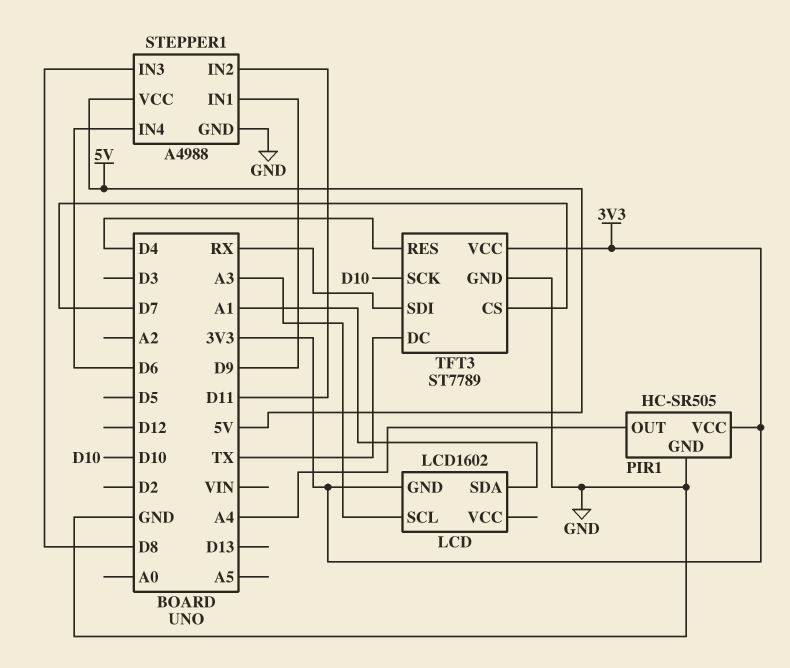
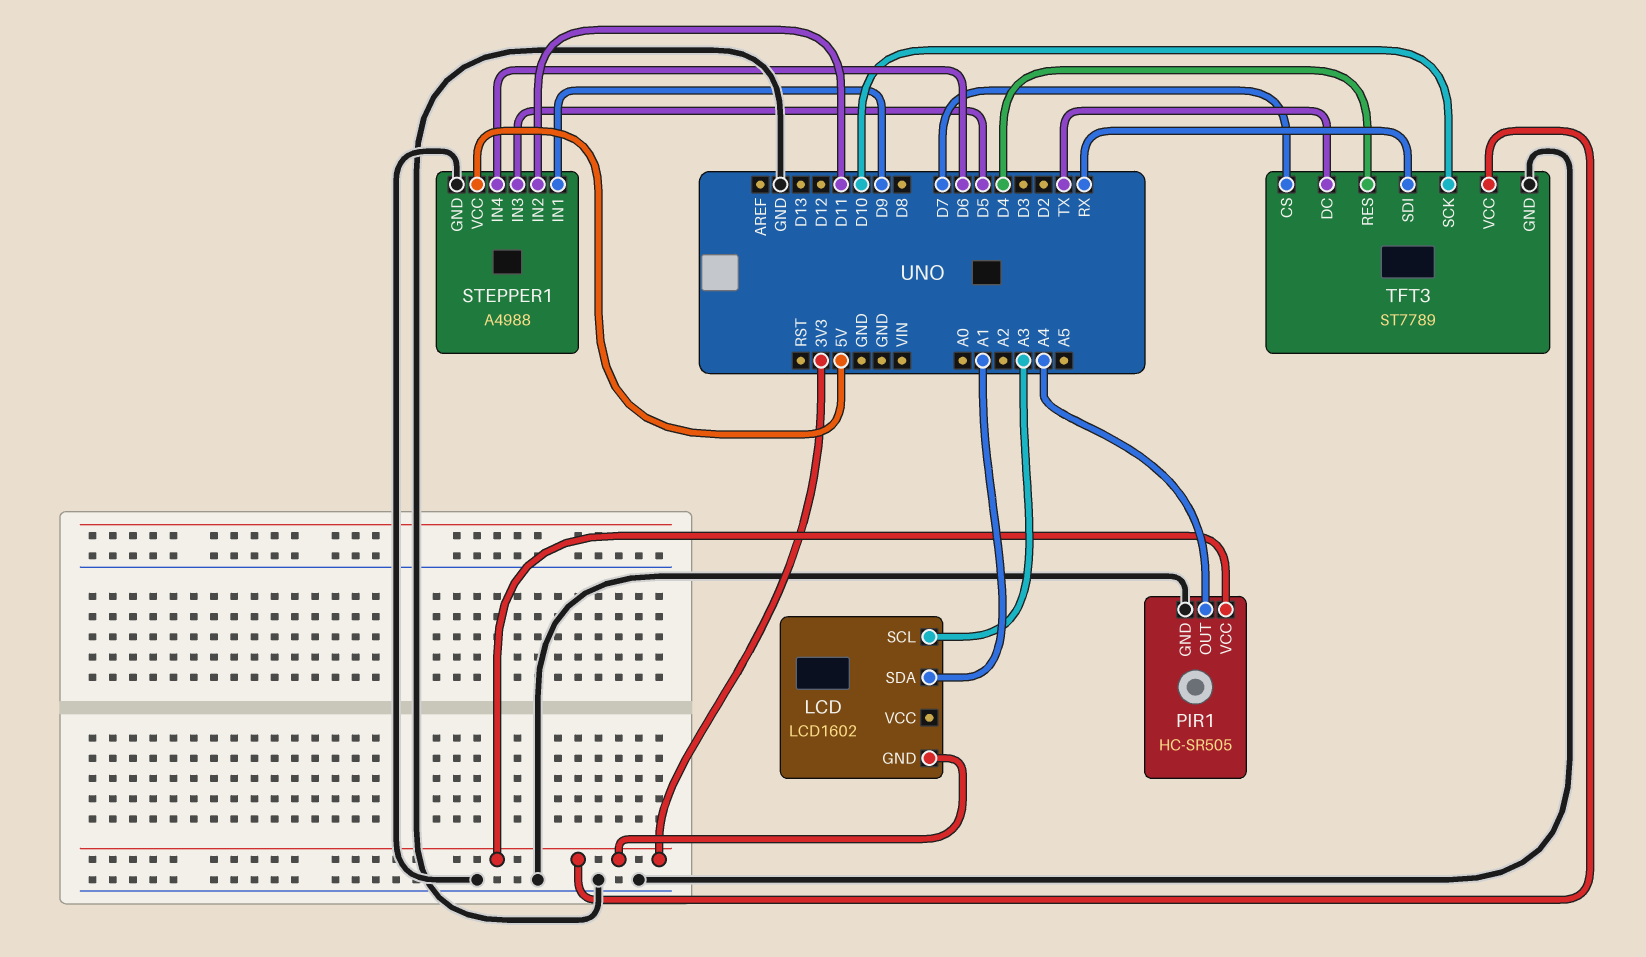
STEPPER1 pin IN3: D8 -> D5

